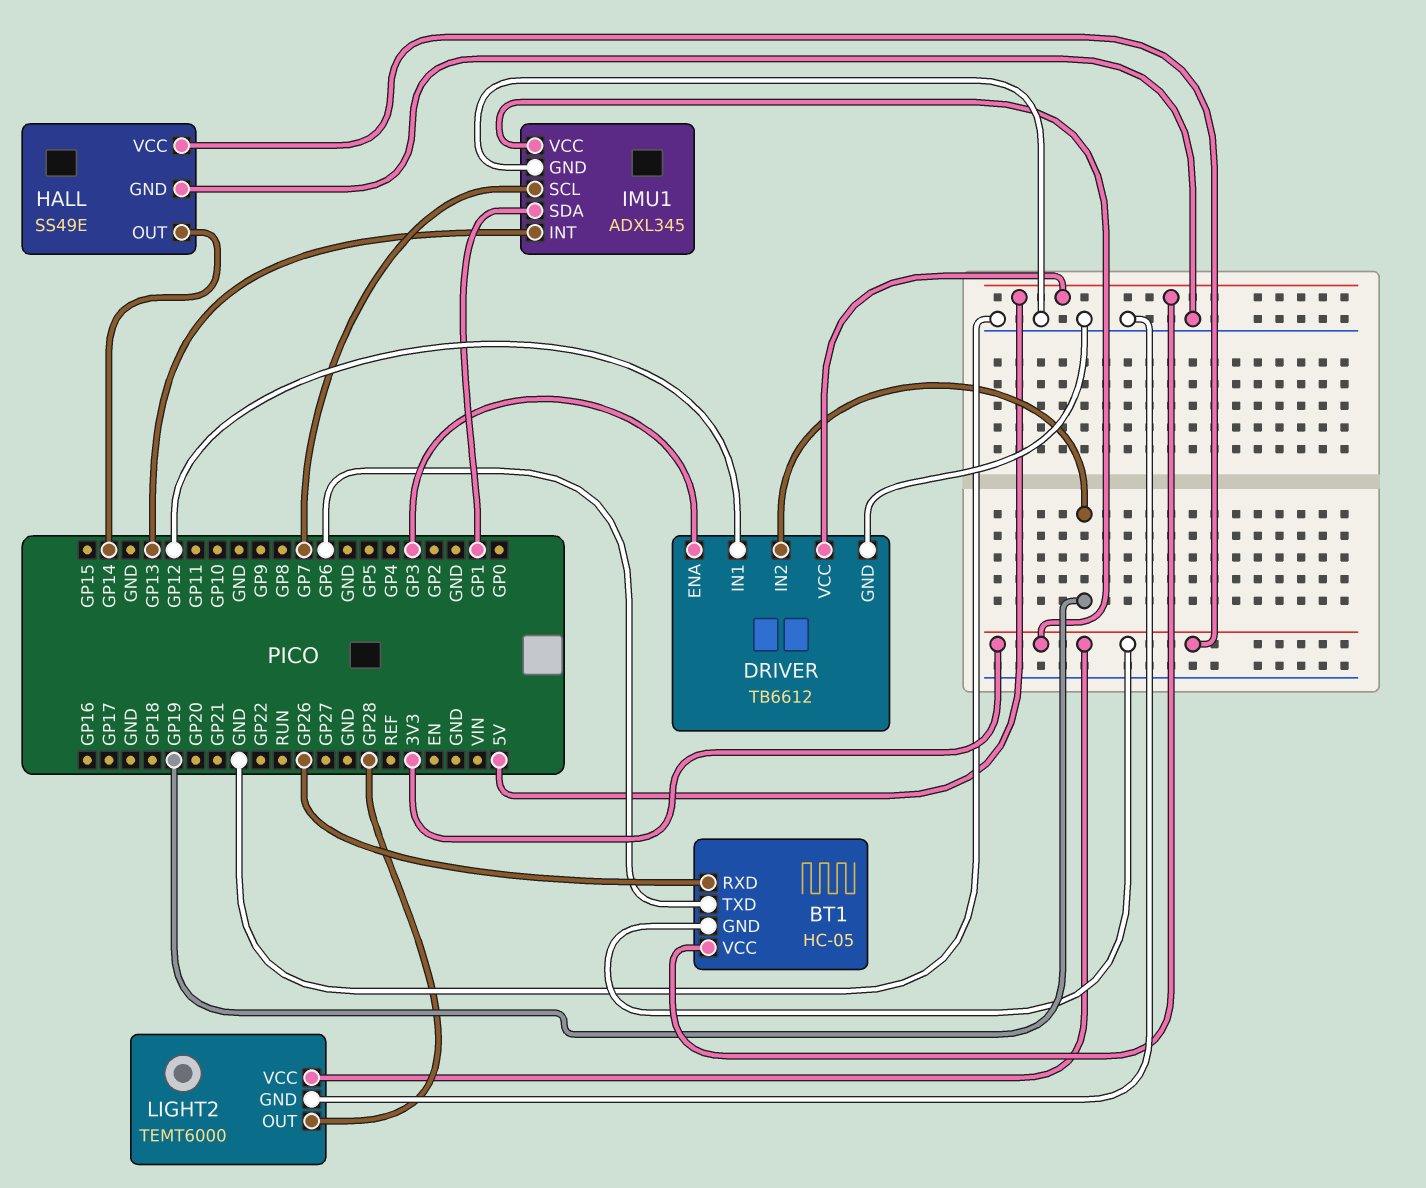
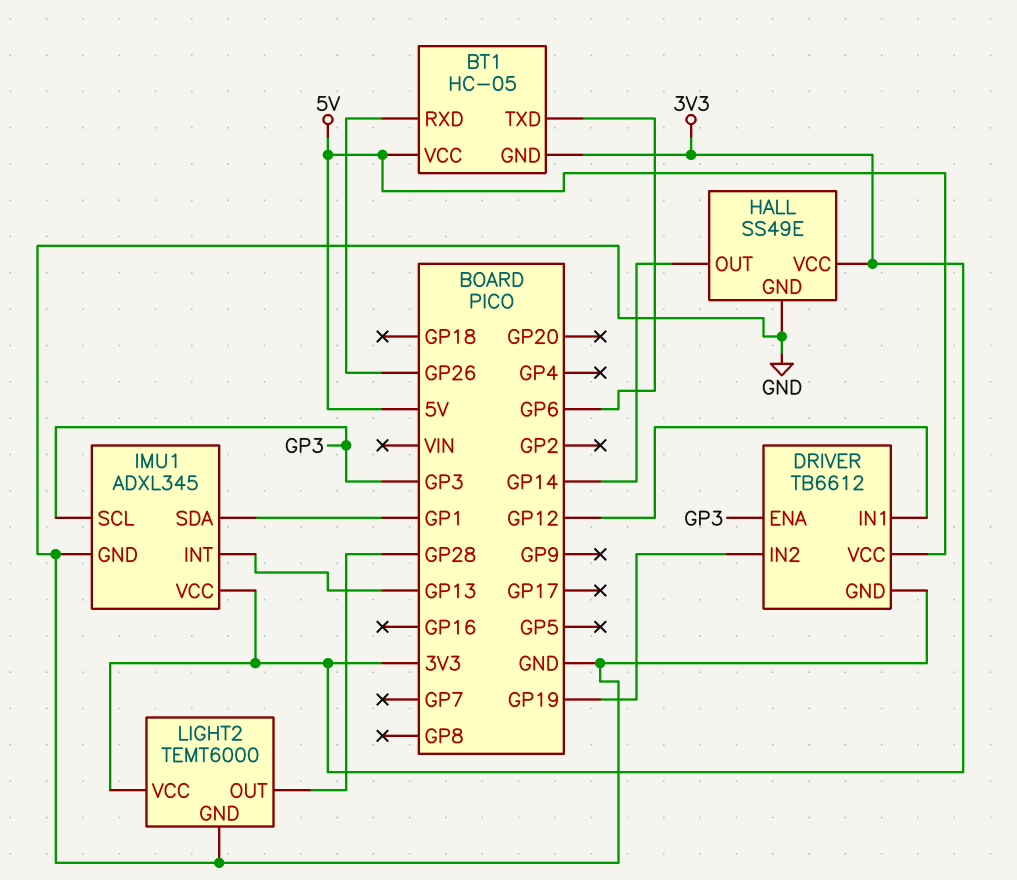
IMU1 pin SCL: GP7 -> GP3

